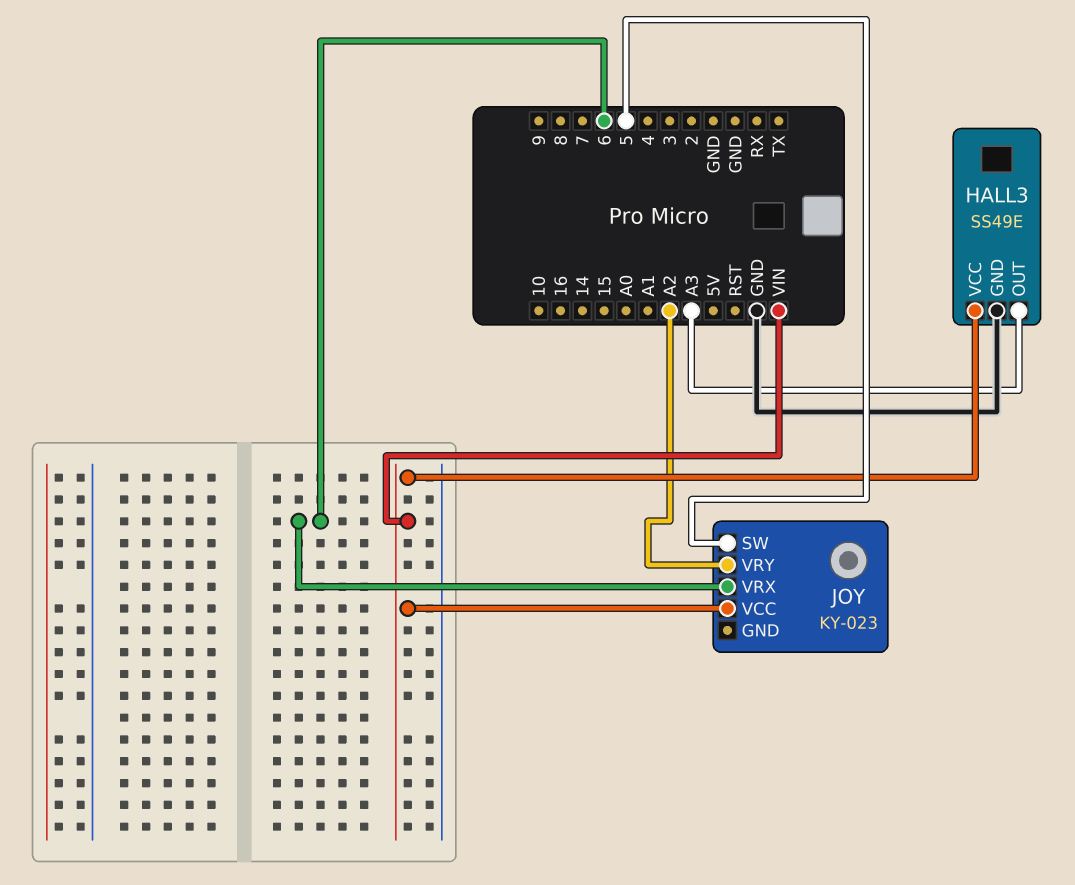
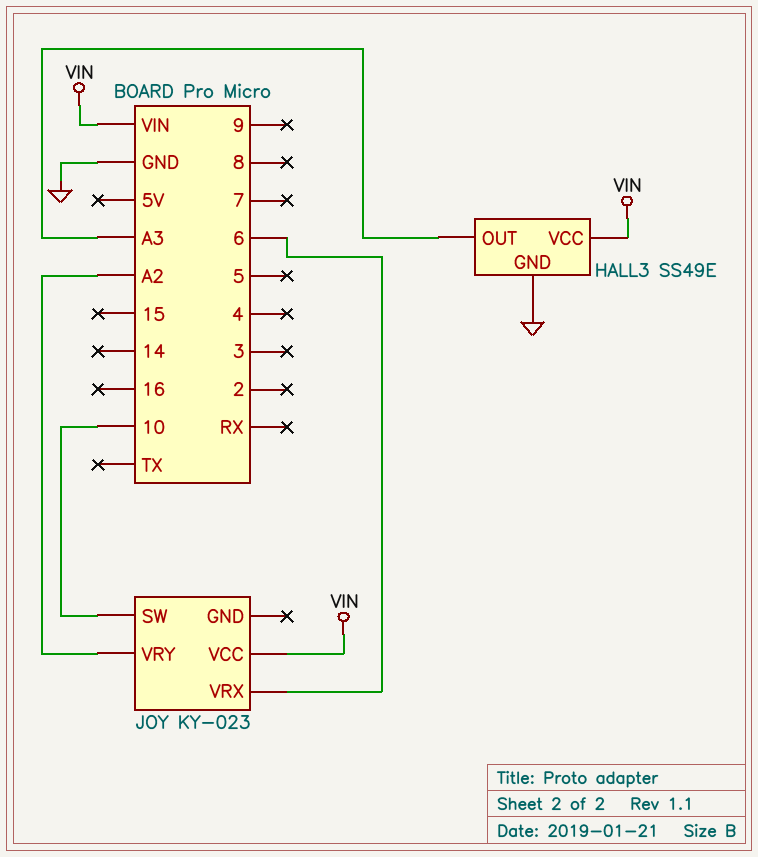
JOY pin SW: 5 -> 10

